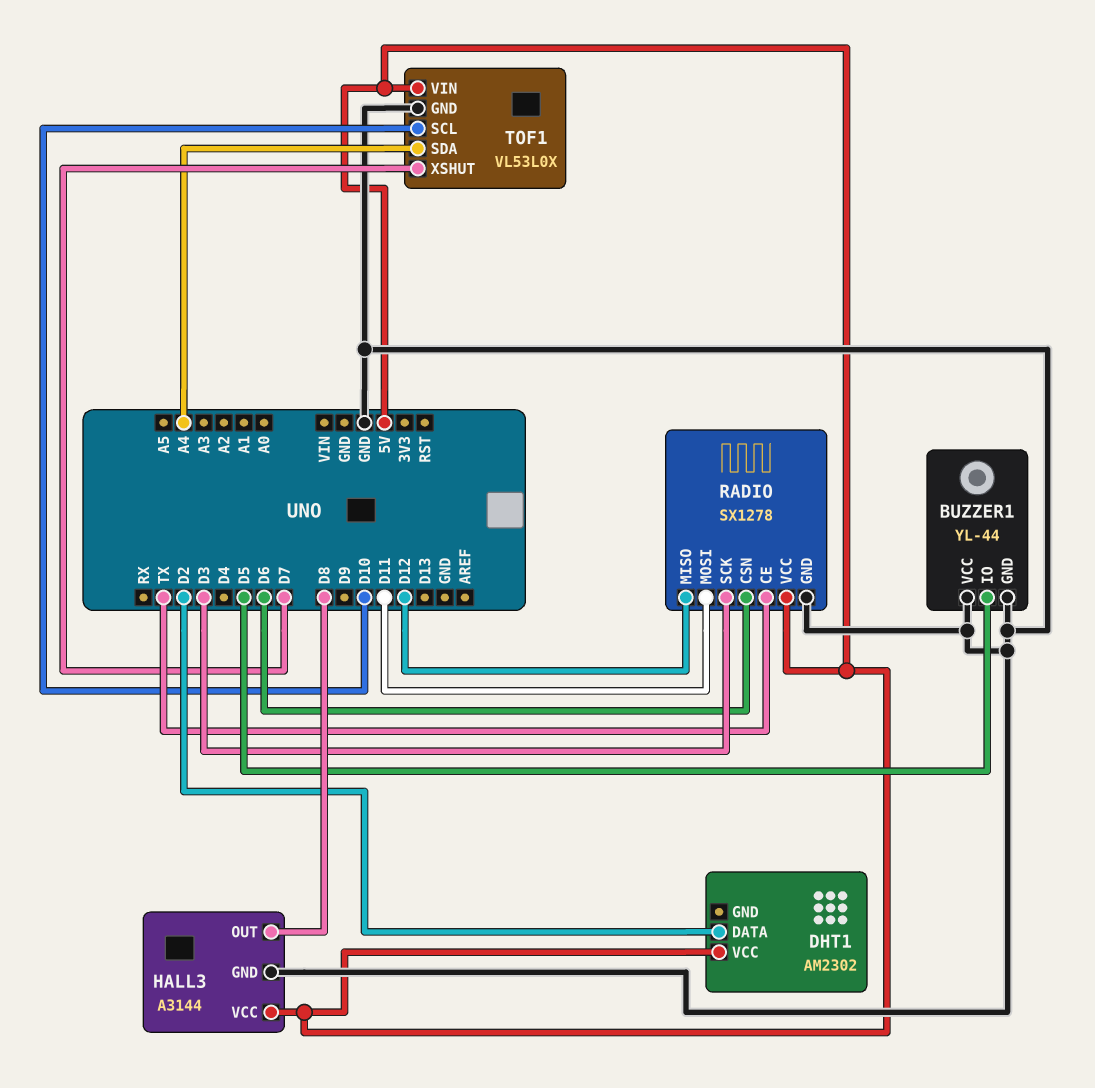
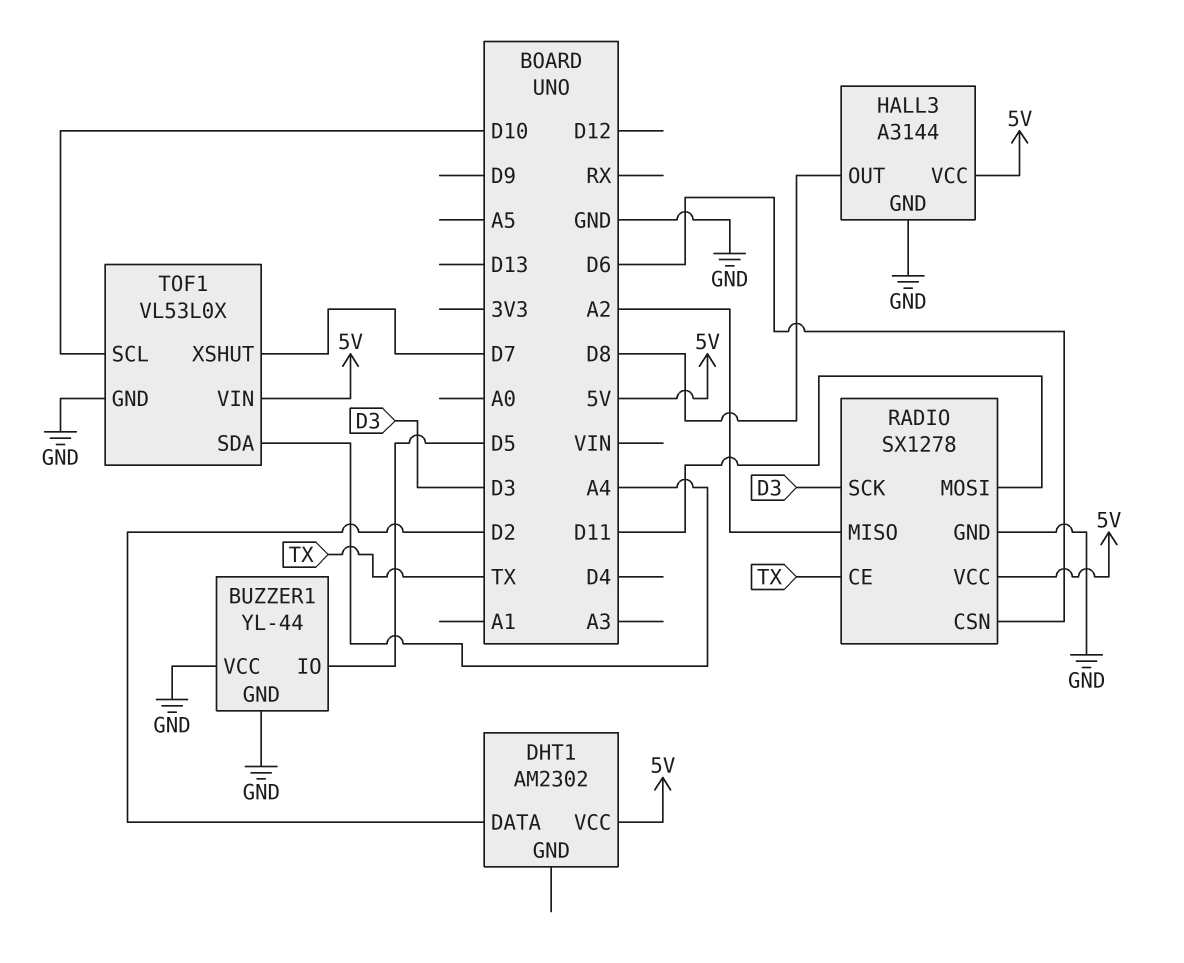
RADIO pin MISO: D12 -> A2

